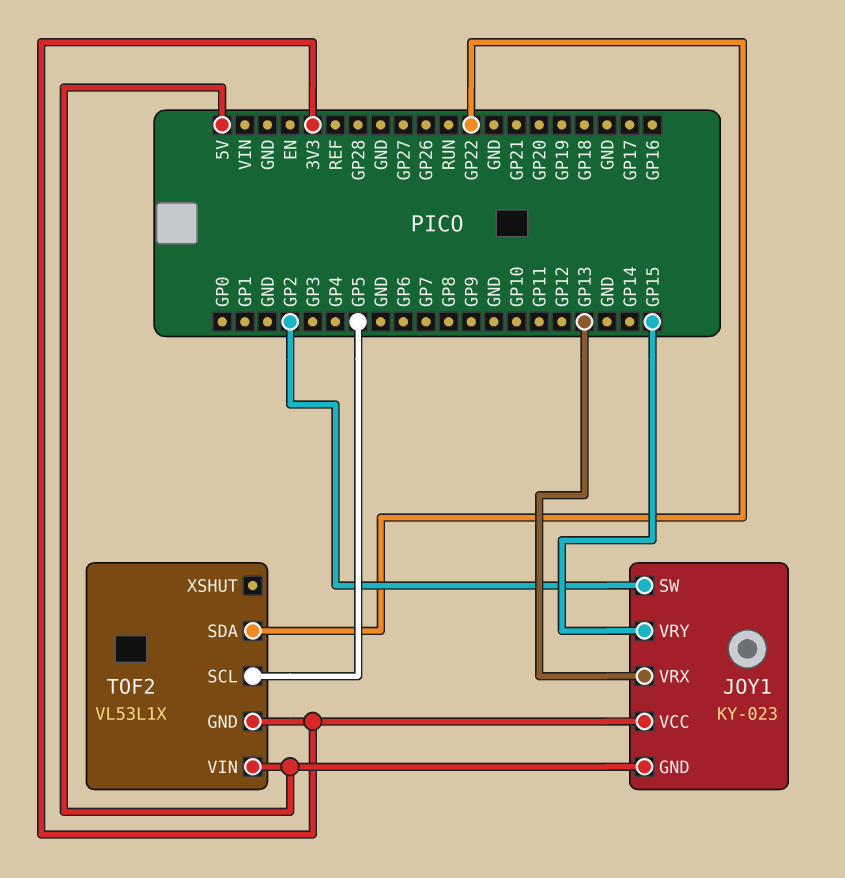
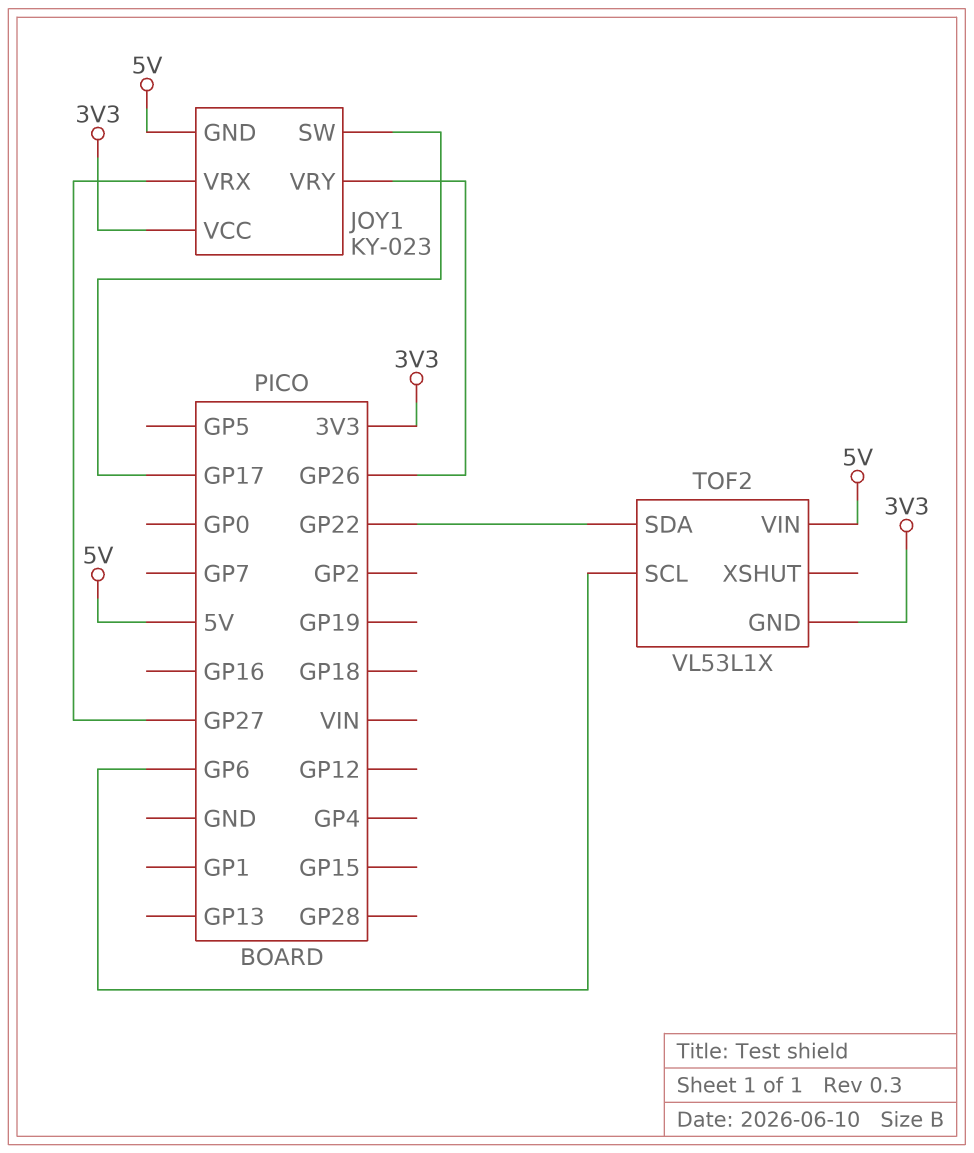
JOY1 pin SW: GP2 -> GP17
JOY1 pin VRX: GP13 -> GP27
JOY1 pin VRY: GP15 -> GP26
TOF2 pin SCL: GP5 -> GP6

